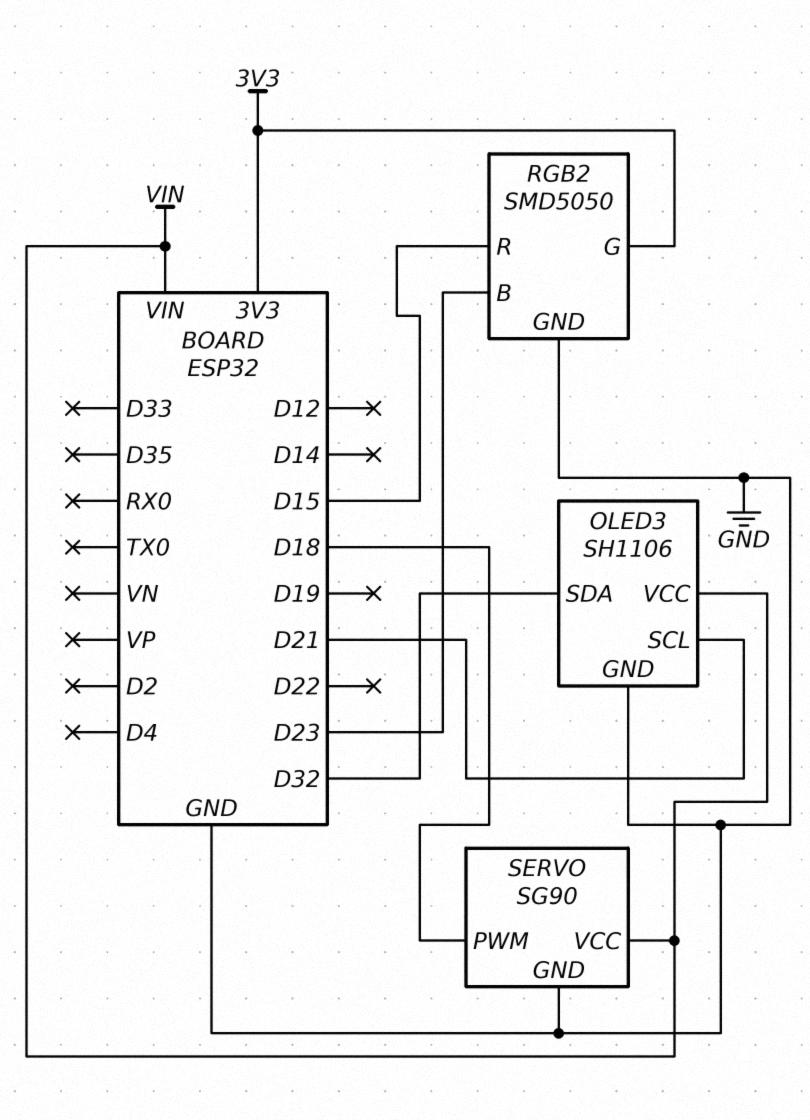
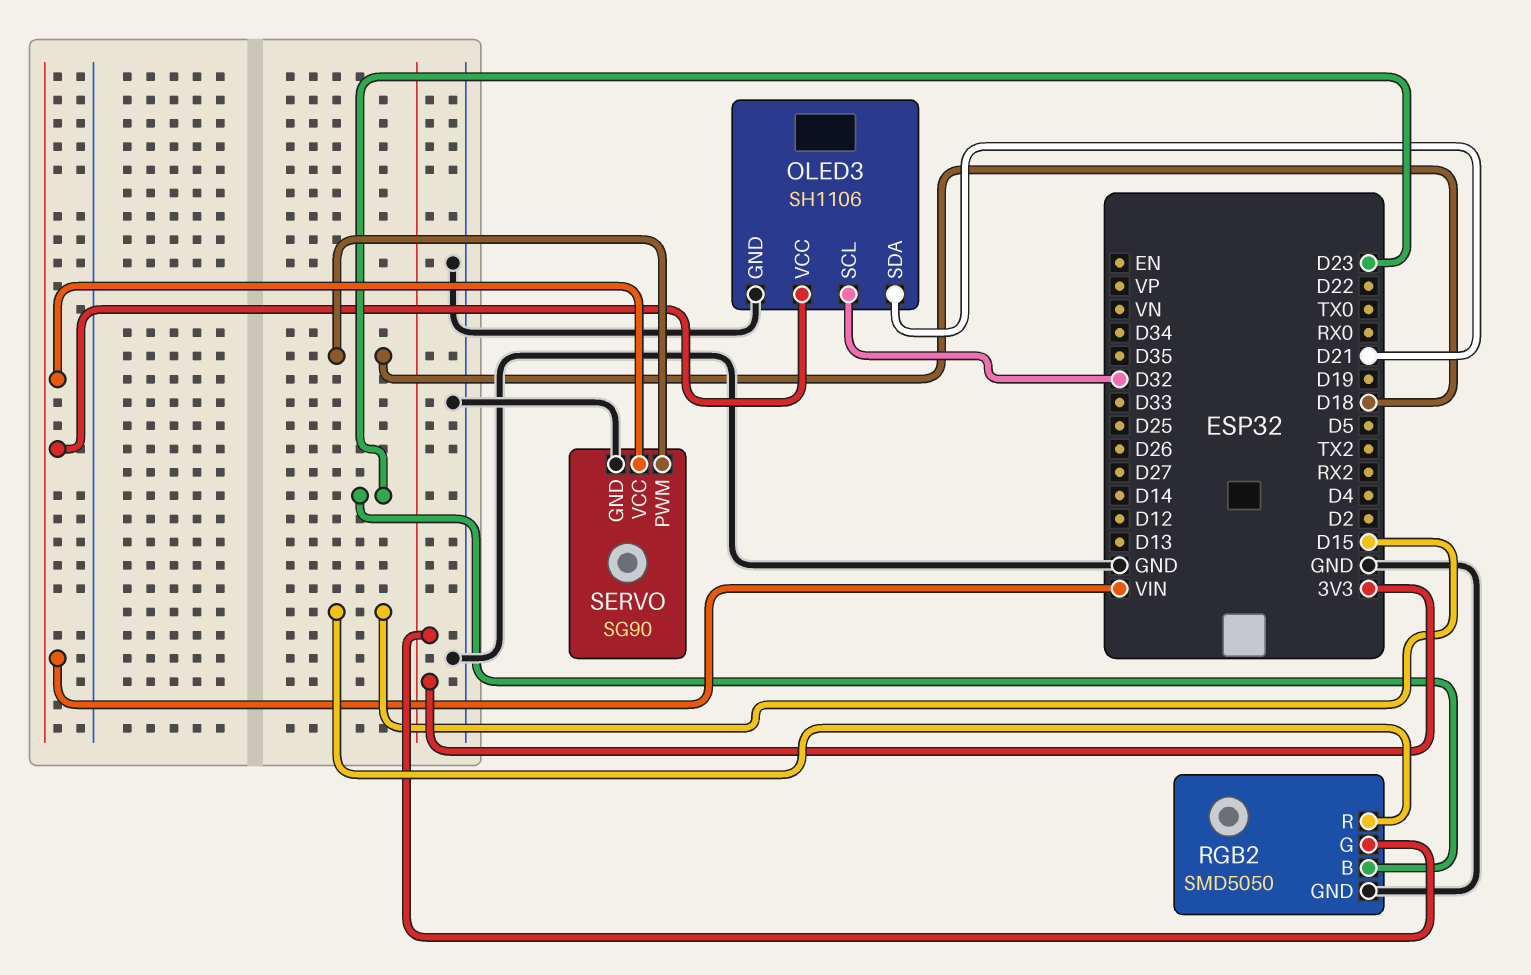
OLED3 pin SCL: D21 -> D32
OLED3 pin SDA: D32 -> D21

